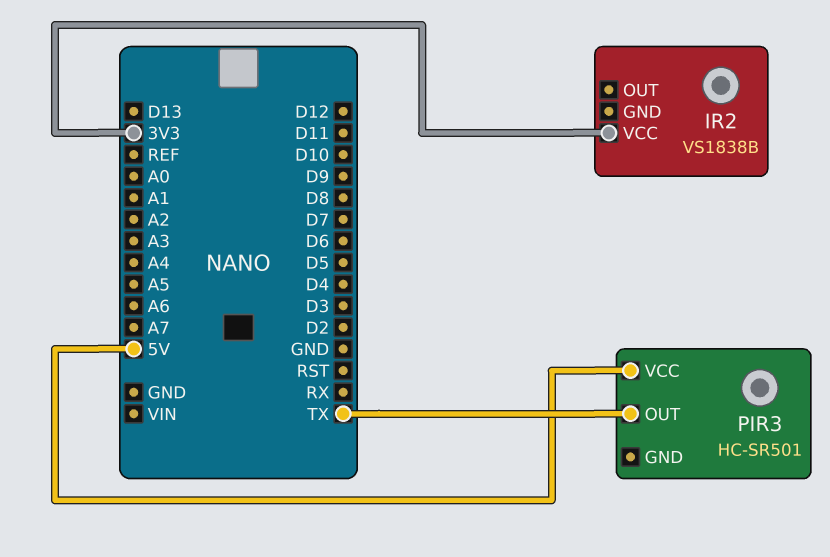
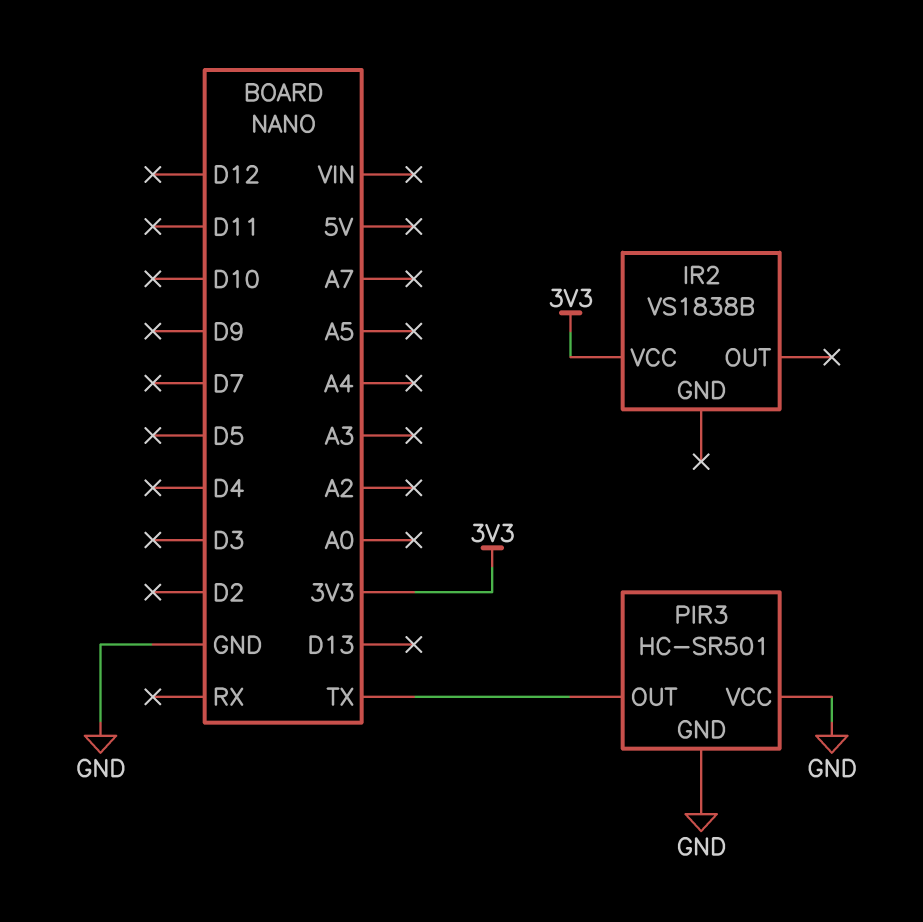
PIR3 pin GND: none -> GND
PIR3 pin VCC: 5V -> GND

